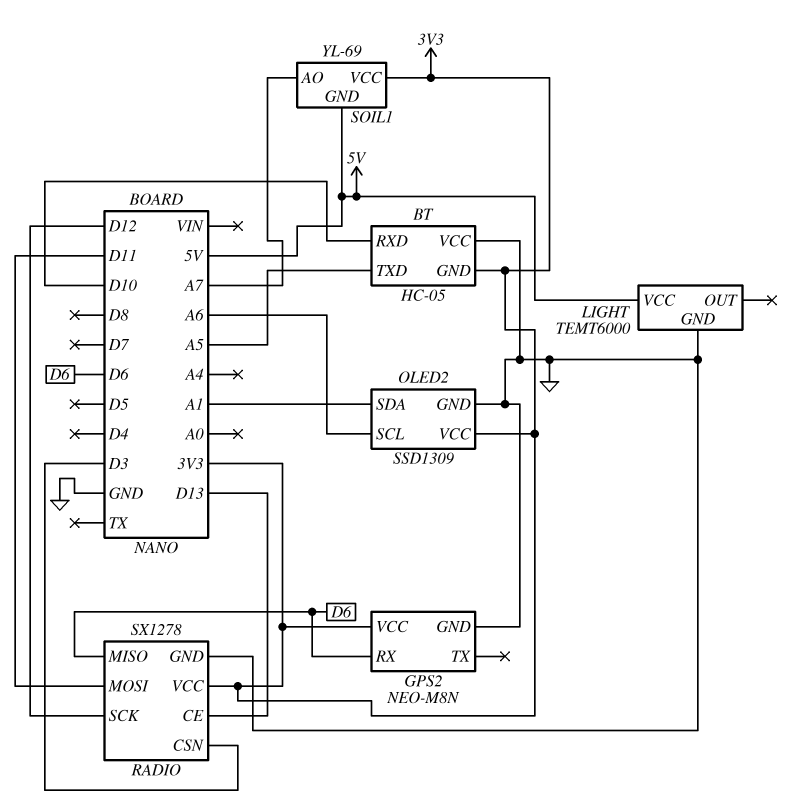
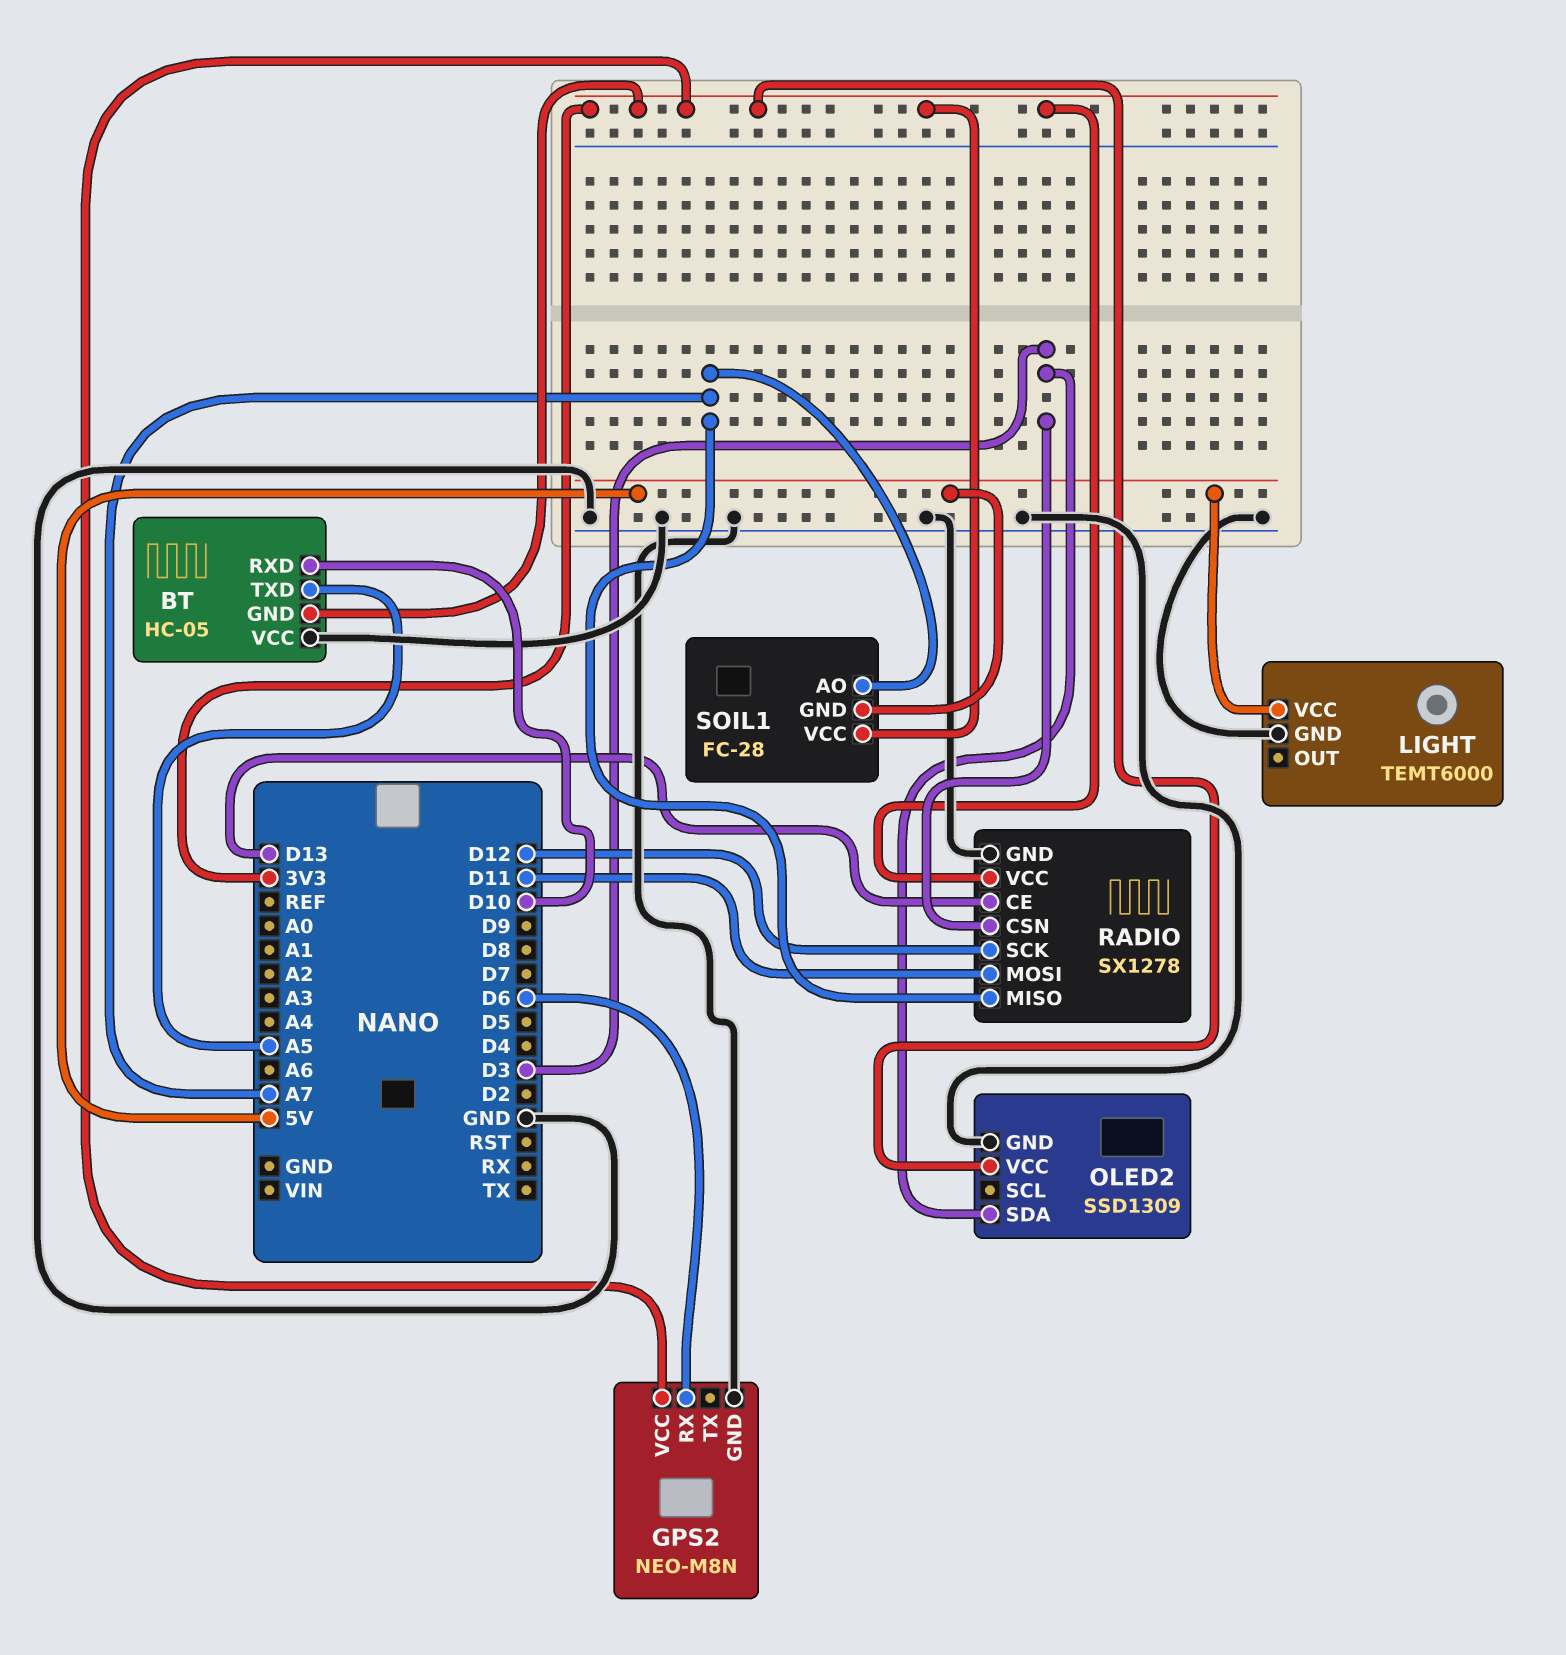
OLED2 pin SCL: A6 -> none
OLED2 pin SDA: A1 -> D3
RADIO pin MISO: D6 -> A7
SOIL1: YL-69 -> FC-28

